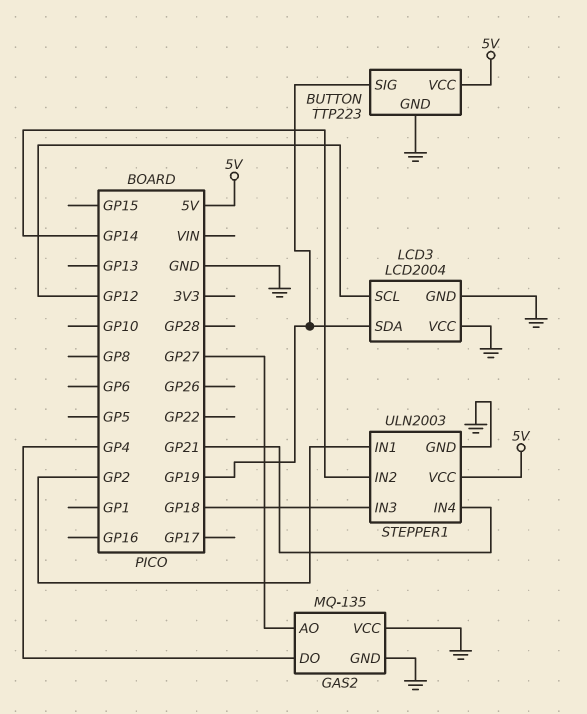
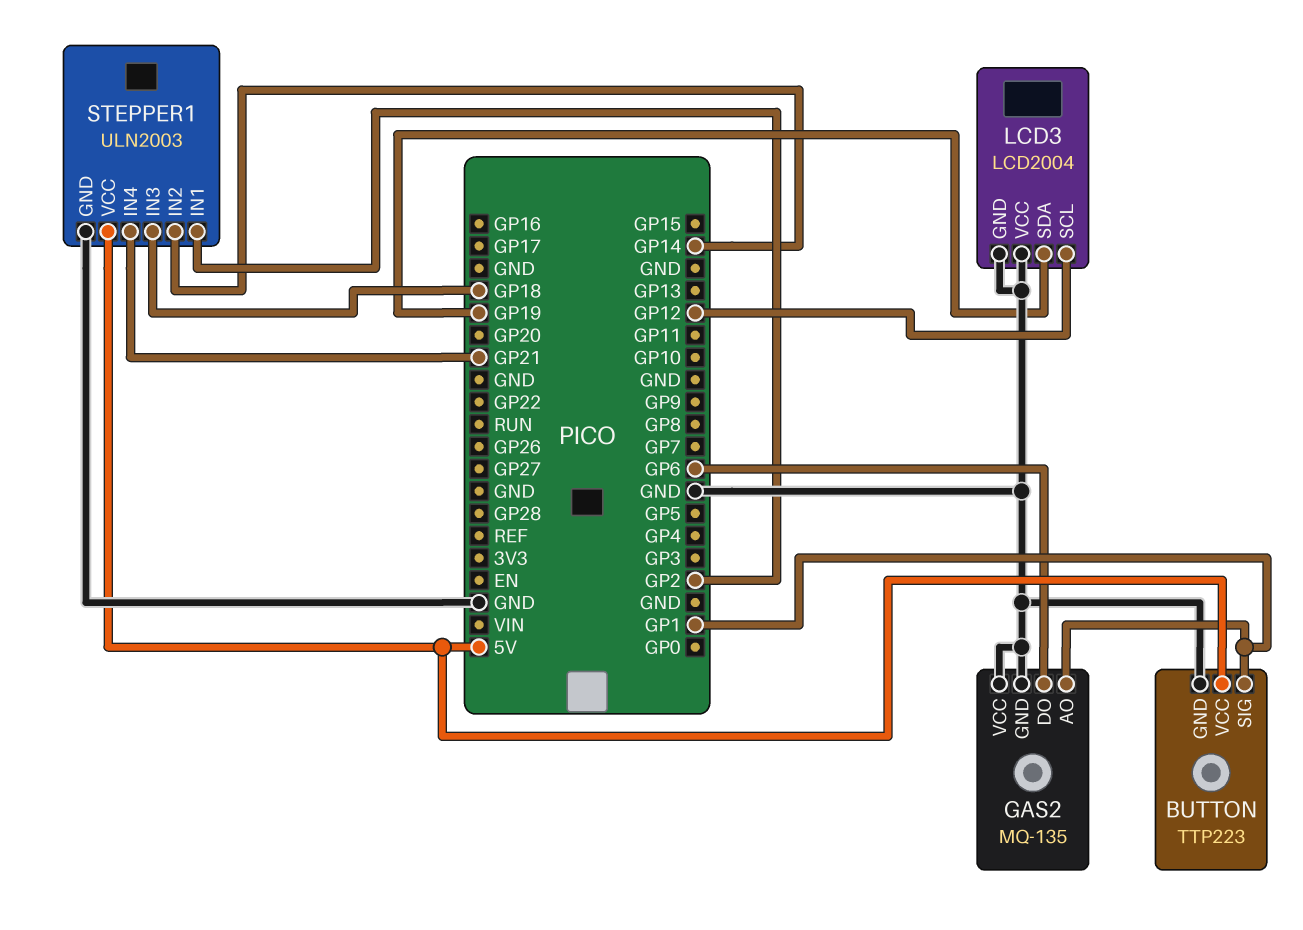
BUTTON pin SIG: GP19 -> GP1
GAS2 pin AO: GP27 -> GP1
GAS2 pin DO: GP4 -> GP6

